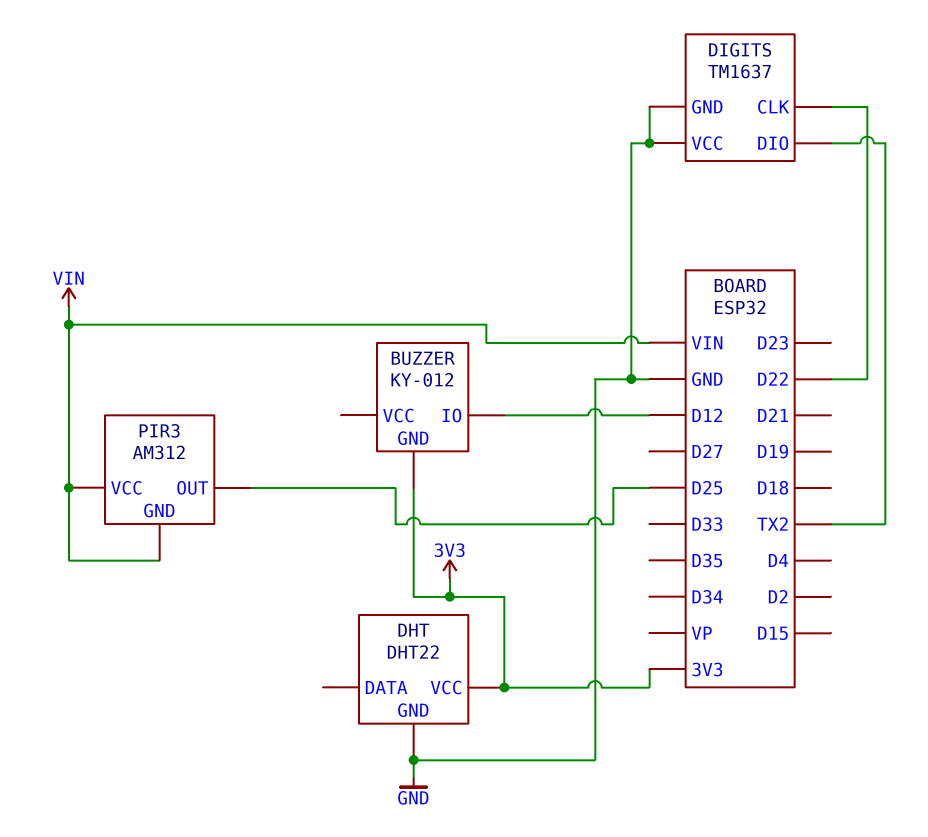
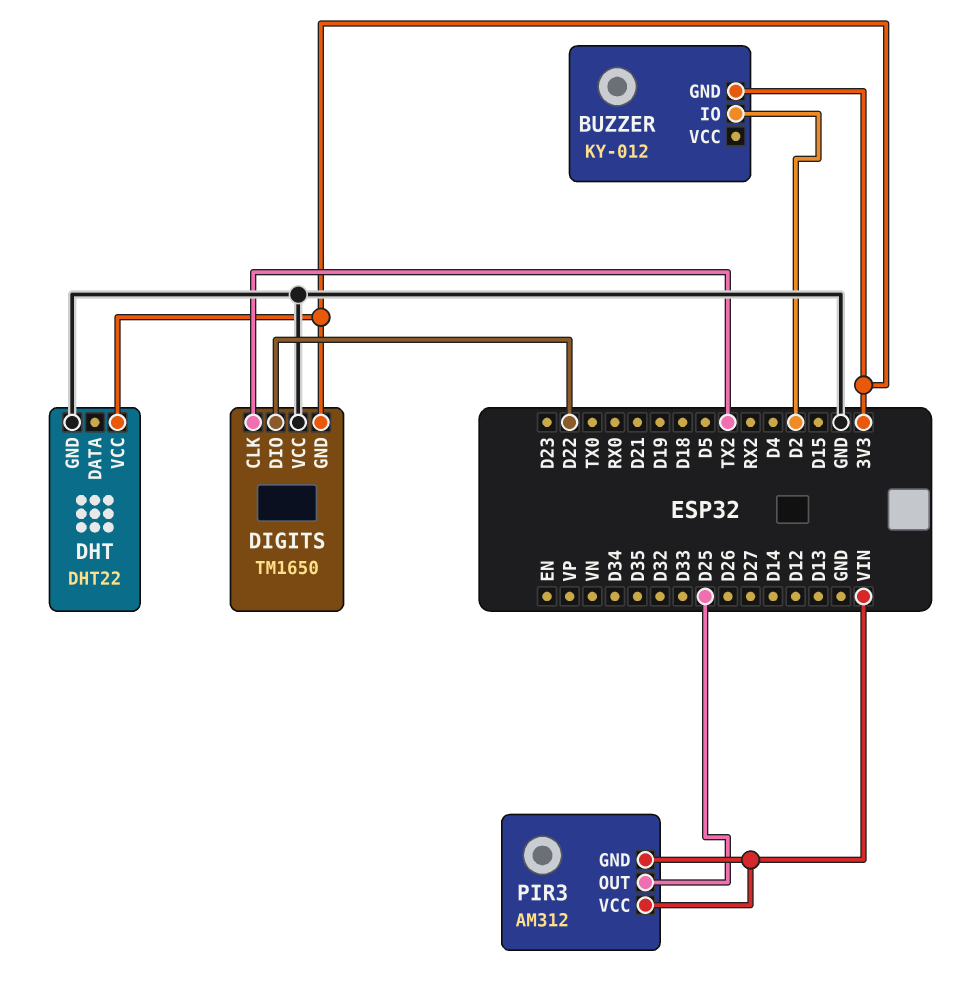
BUZZER pin IO: D12 -> D2
DIGITS: TM1637 -> TM1650
DIGITS pin CLK: D22 -> TX2
DIGITS pin DIO: TX2 -> D22
DIGITS pin GND: GND -> 3V3

